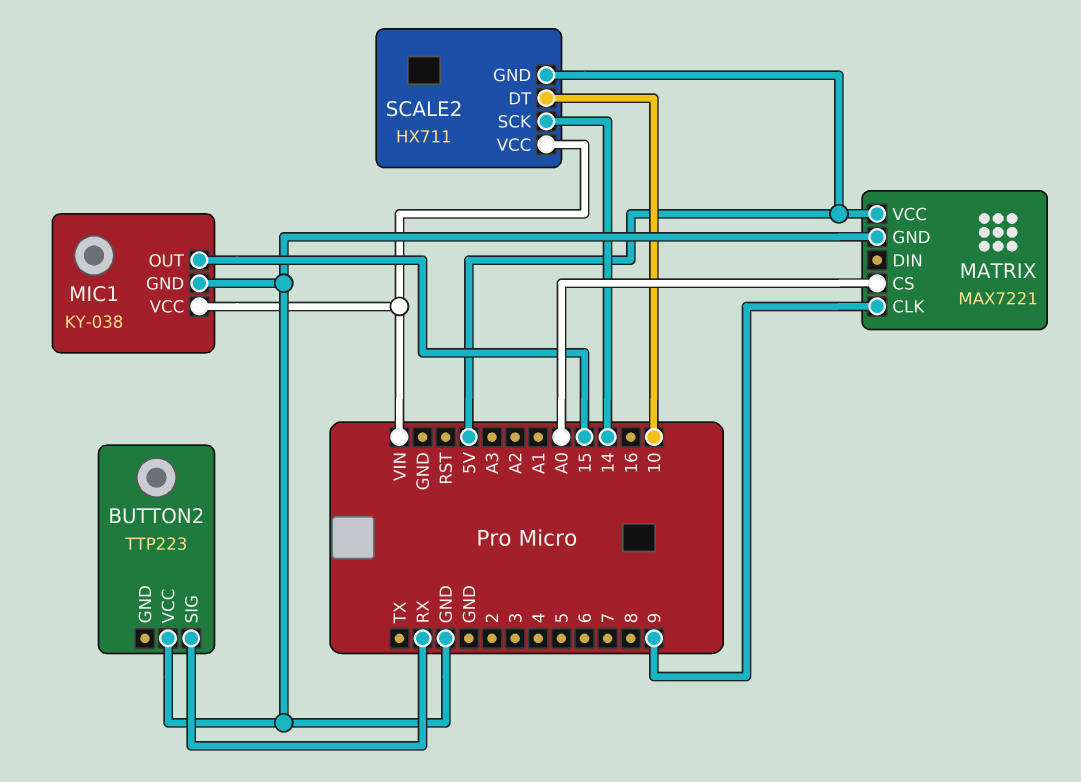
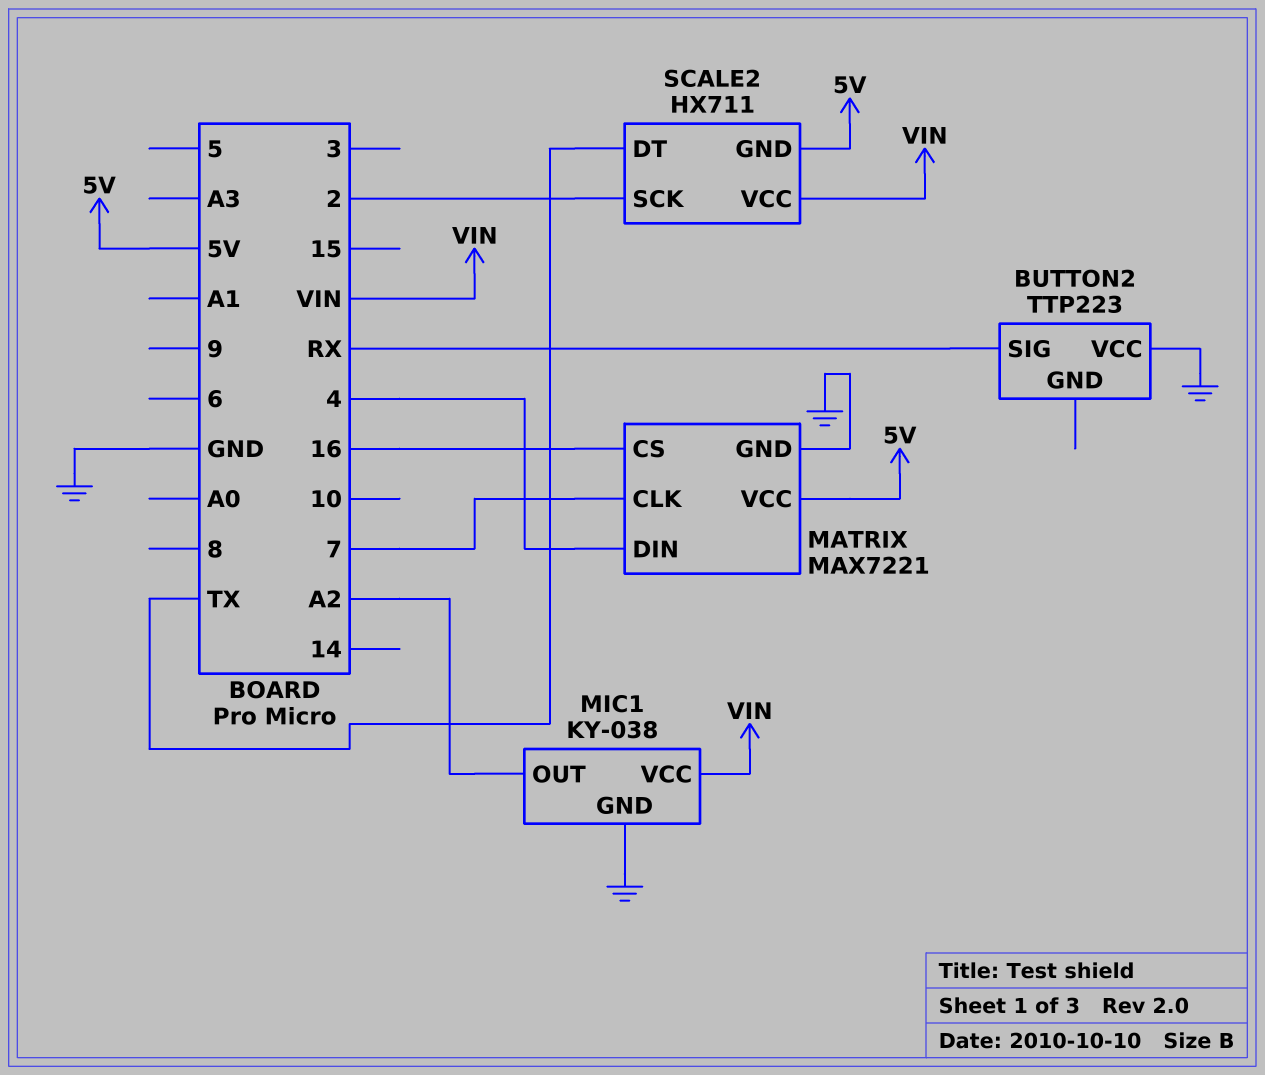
MATRIX pin CLK: 9 -> 7
MATRIX pin CS: A0 -> 16
MATRIX pin DIN: none -> 4
MIC1 pin OUT: 15 -> A2
SCALE2 pin DT: 10 -> TX
SCALE2 pin SCK: 14 -> 2

